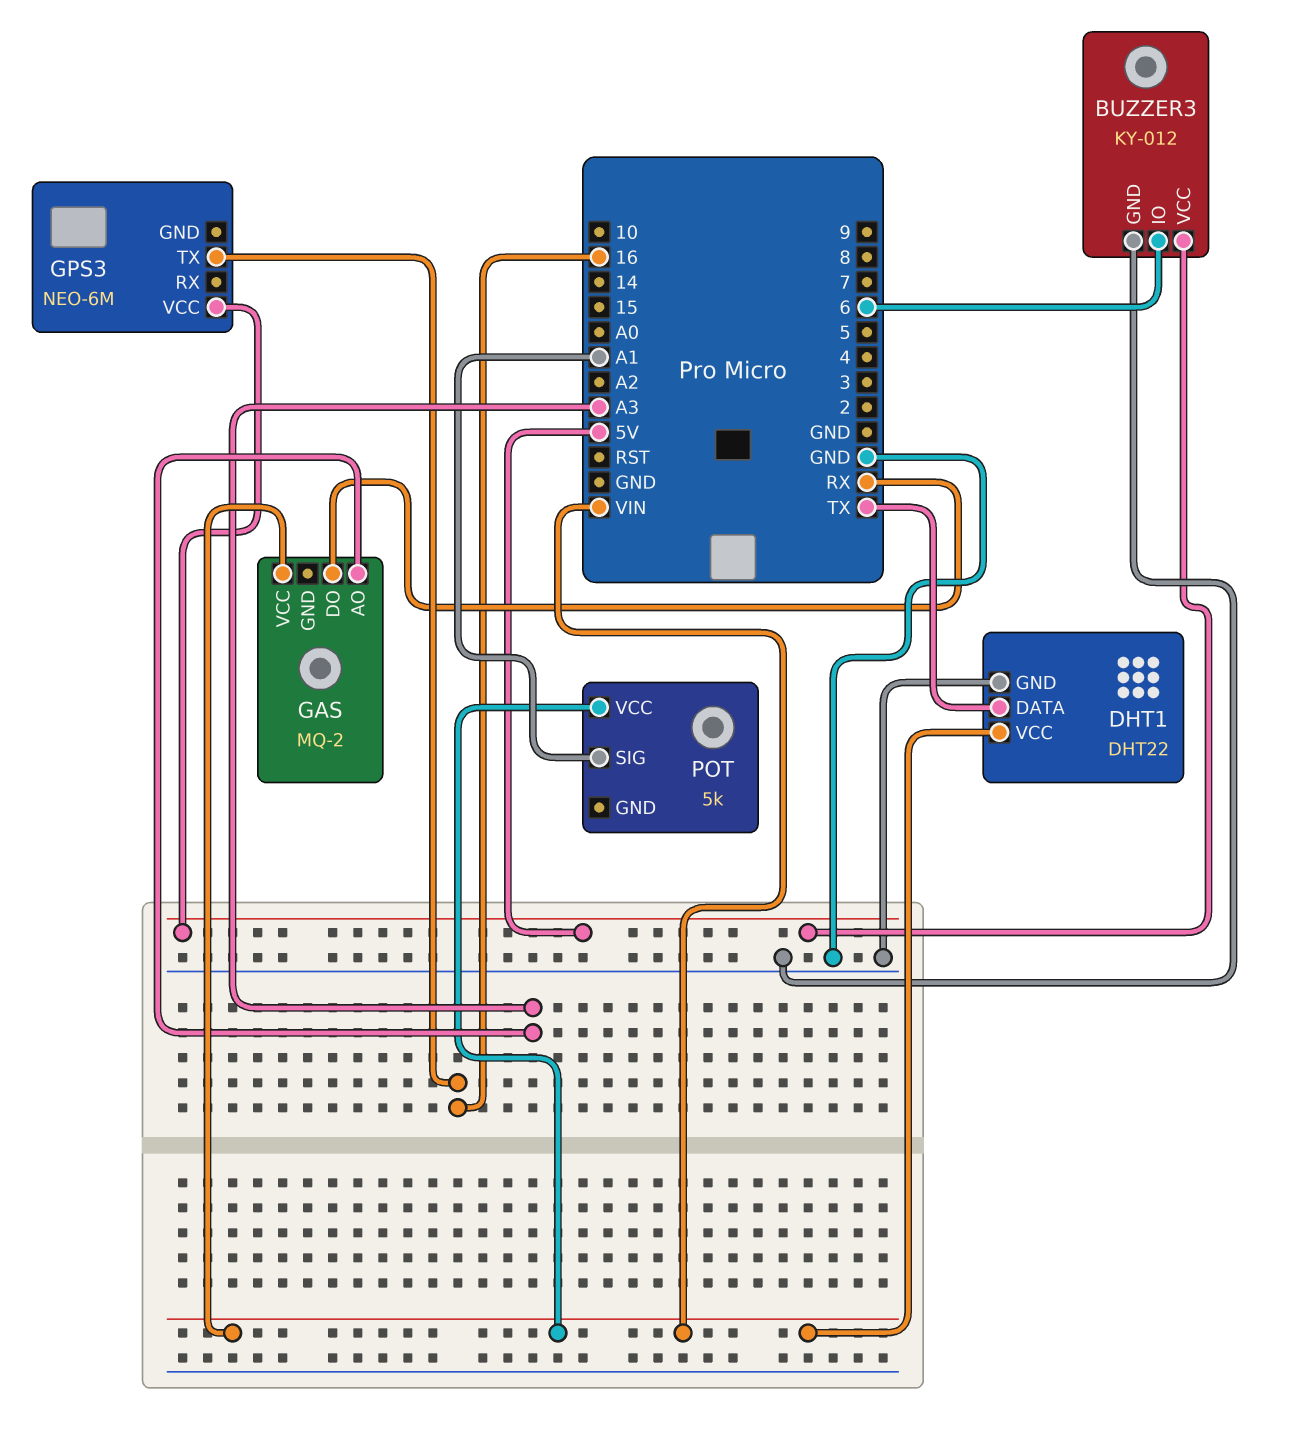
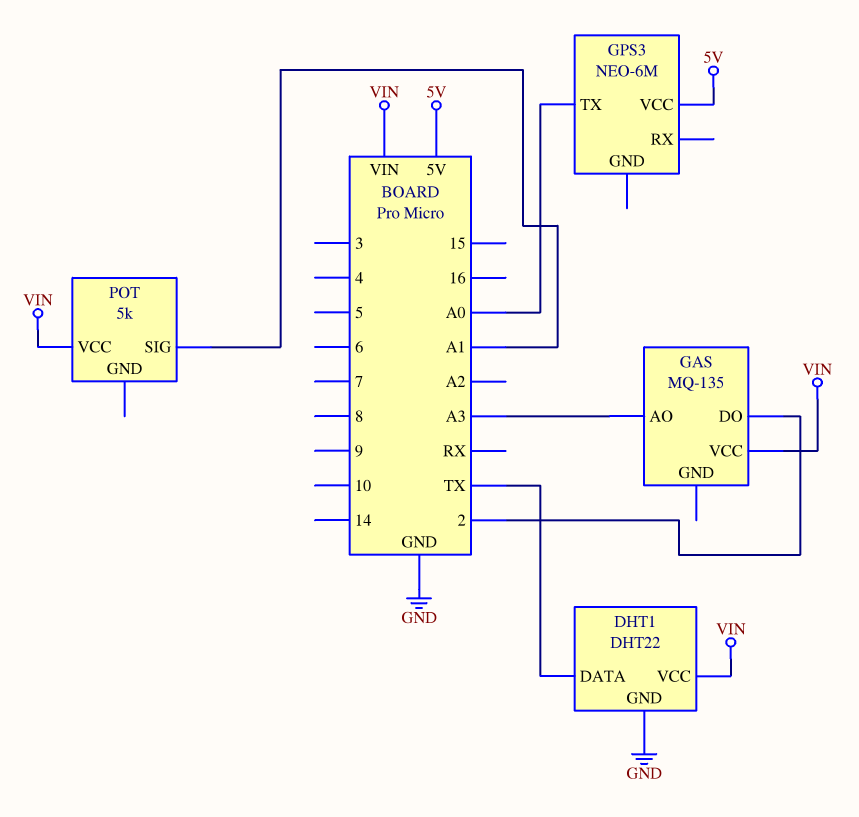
BUZZER3: KY-012 -> none
BUZZER3 pin GND: GND -> none
BUZZER3 pin IO: 6 -> none
BUZZER3 pin VCC: 5V -> none
GAS: MQ-2 -> MQ-135
GAS pin DO: RX -> 2
GPS3 pin TX: 16 -> A0

